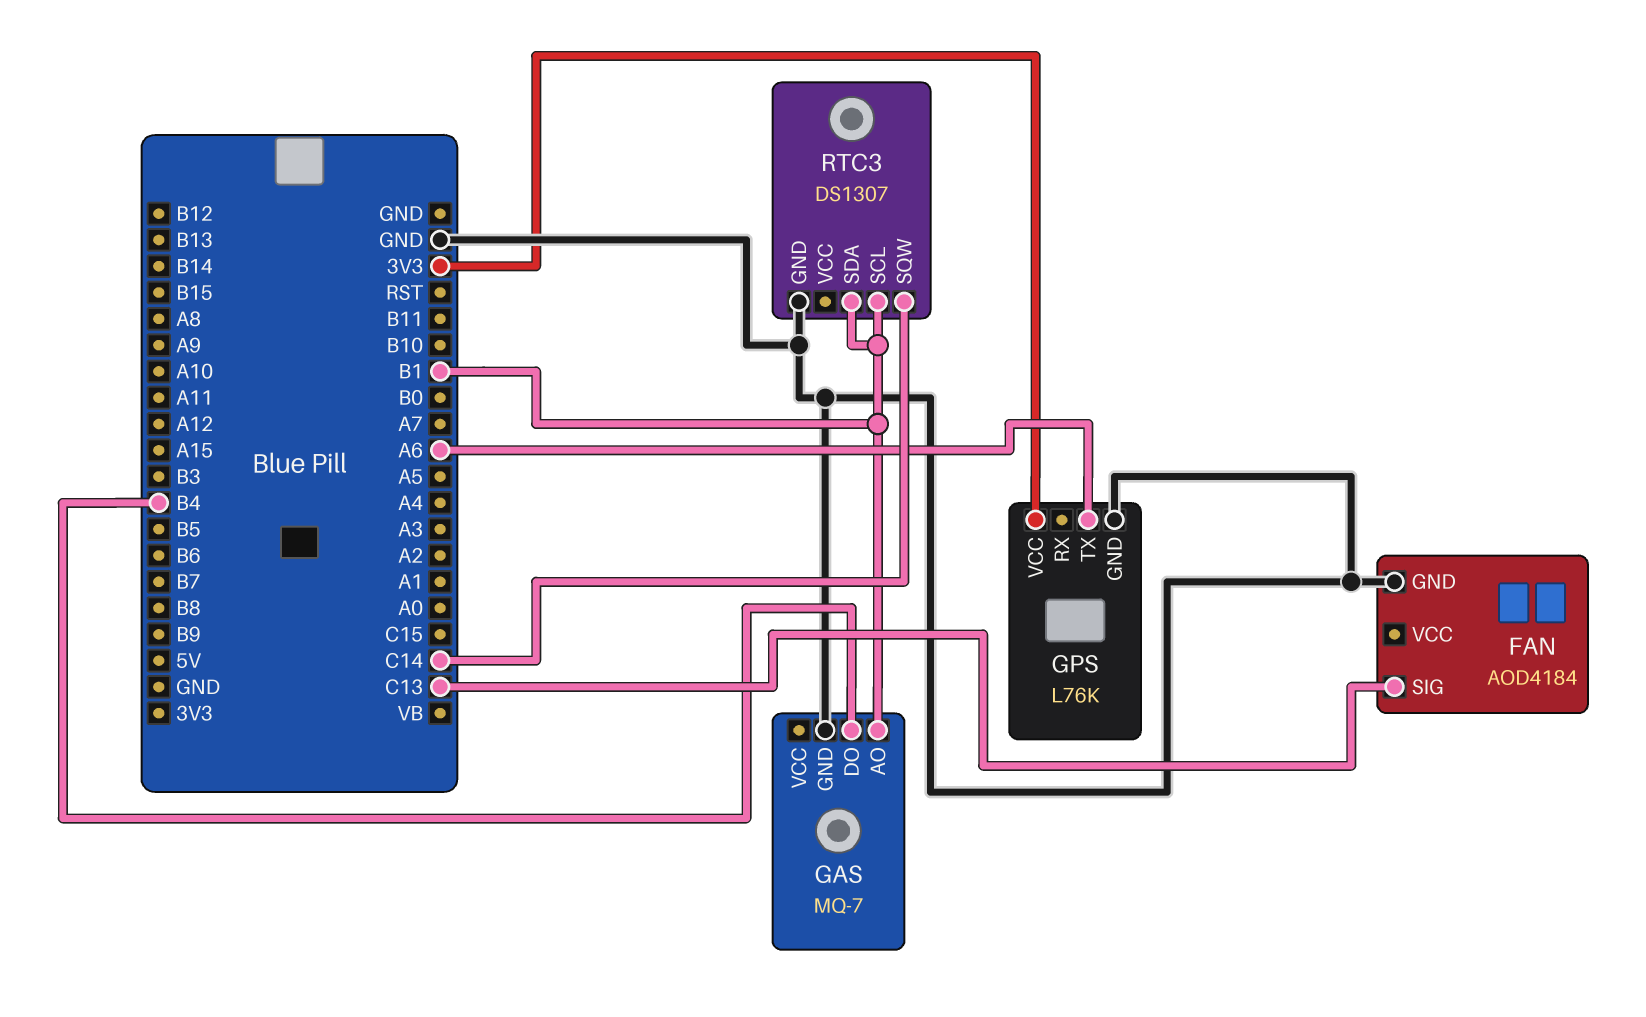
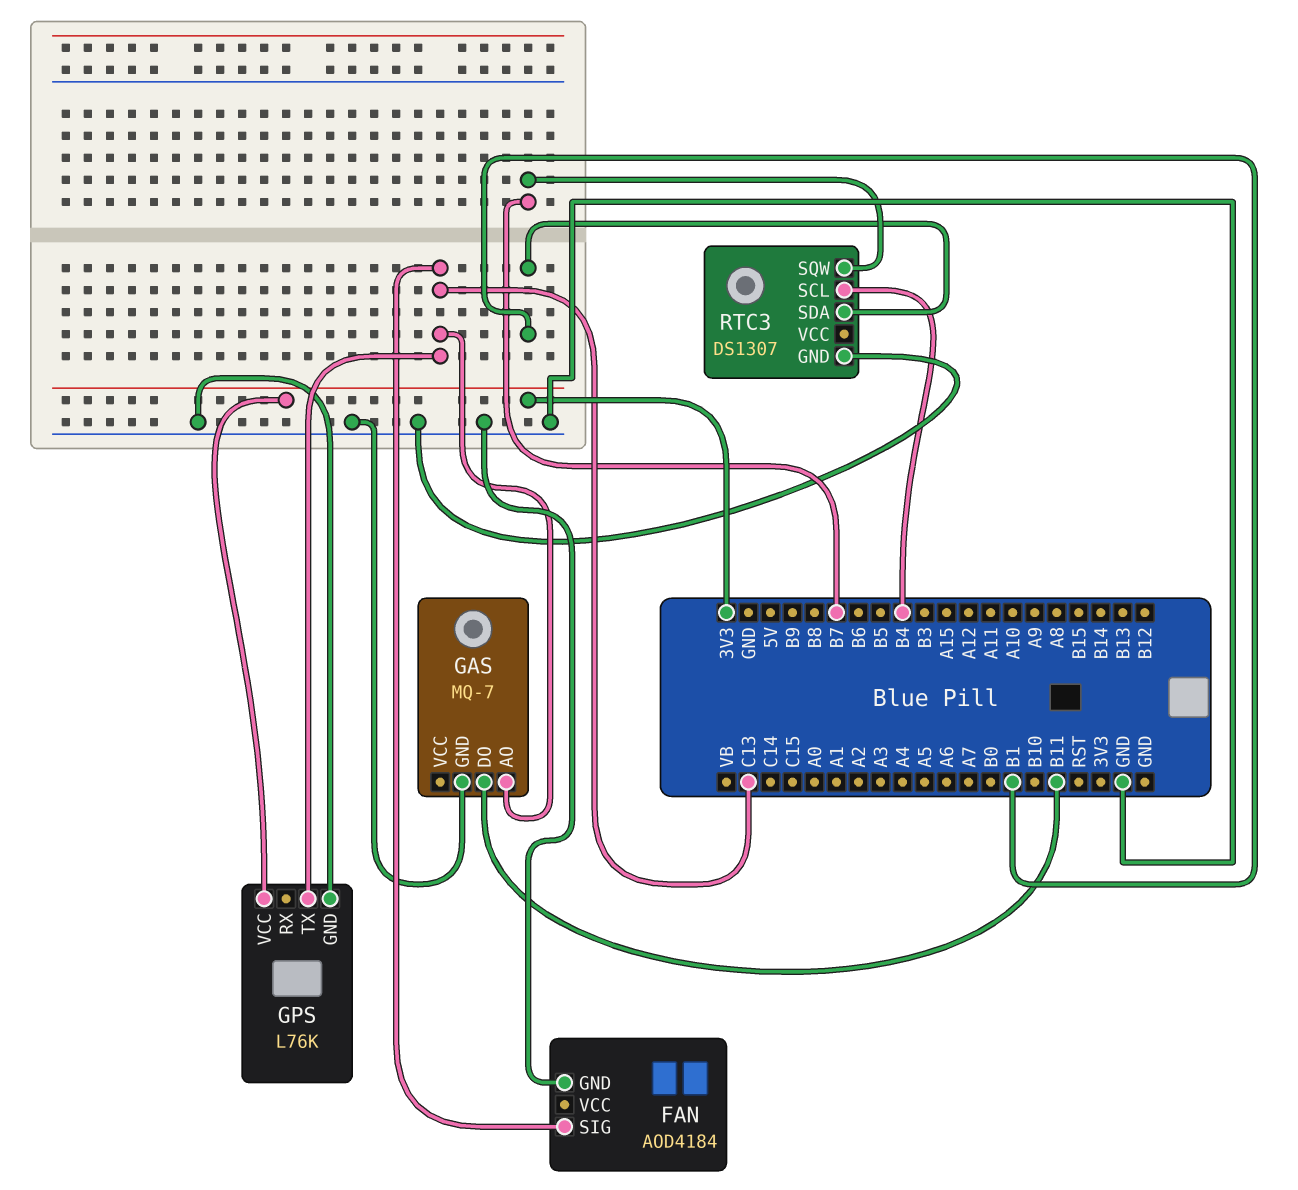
GAS pin AO: B1 -> C13
GAS pin DO: B4 -> B11
GPS pin TX: A6 -> C13
RTC3 pin SCL: B1 -> B4
RTC3 pin SQW: C14 -> B7

